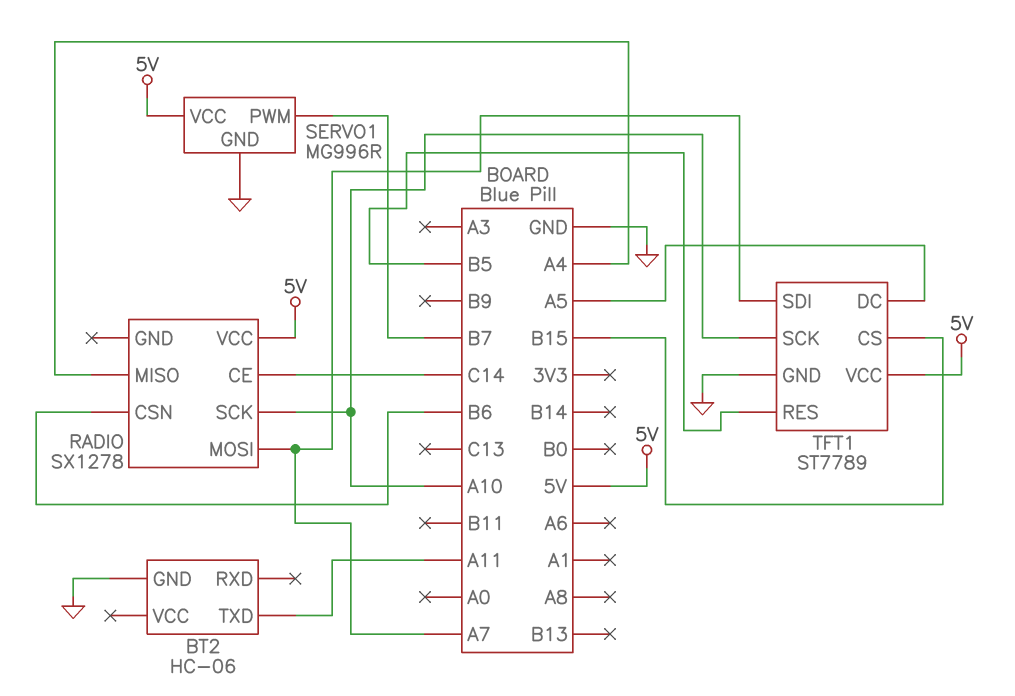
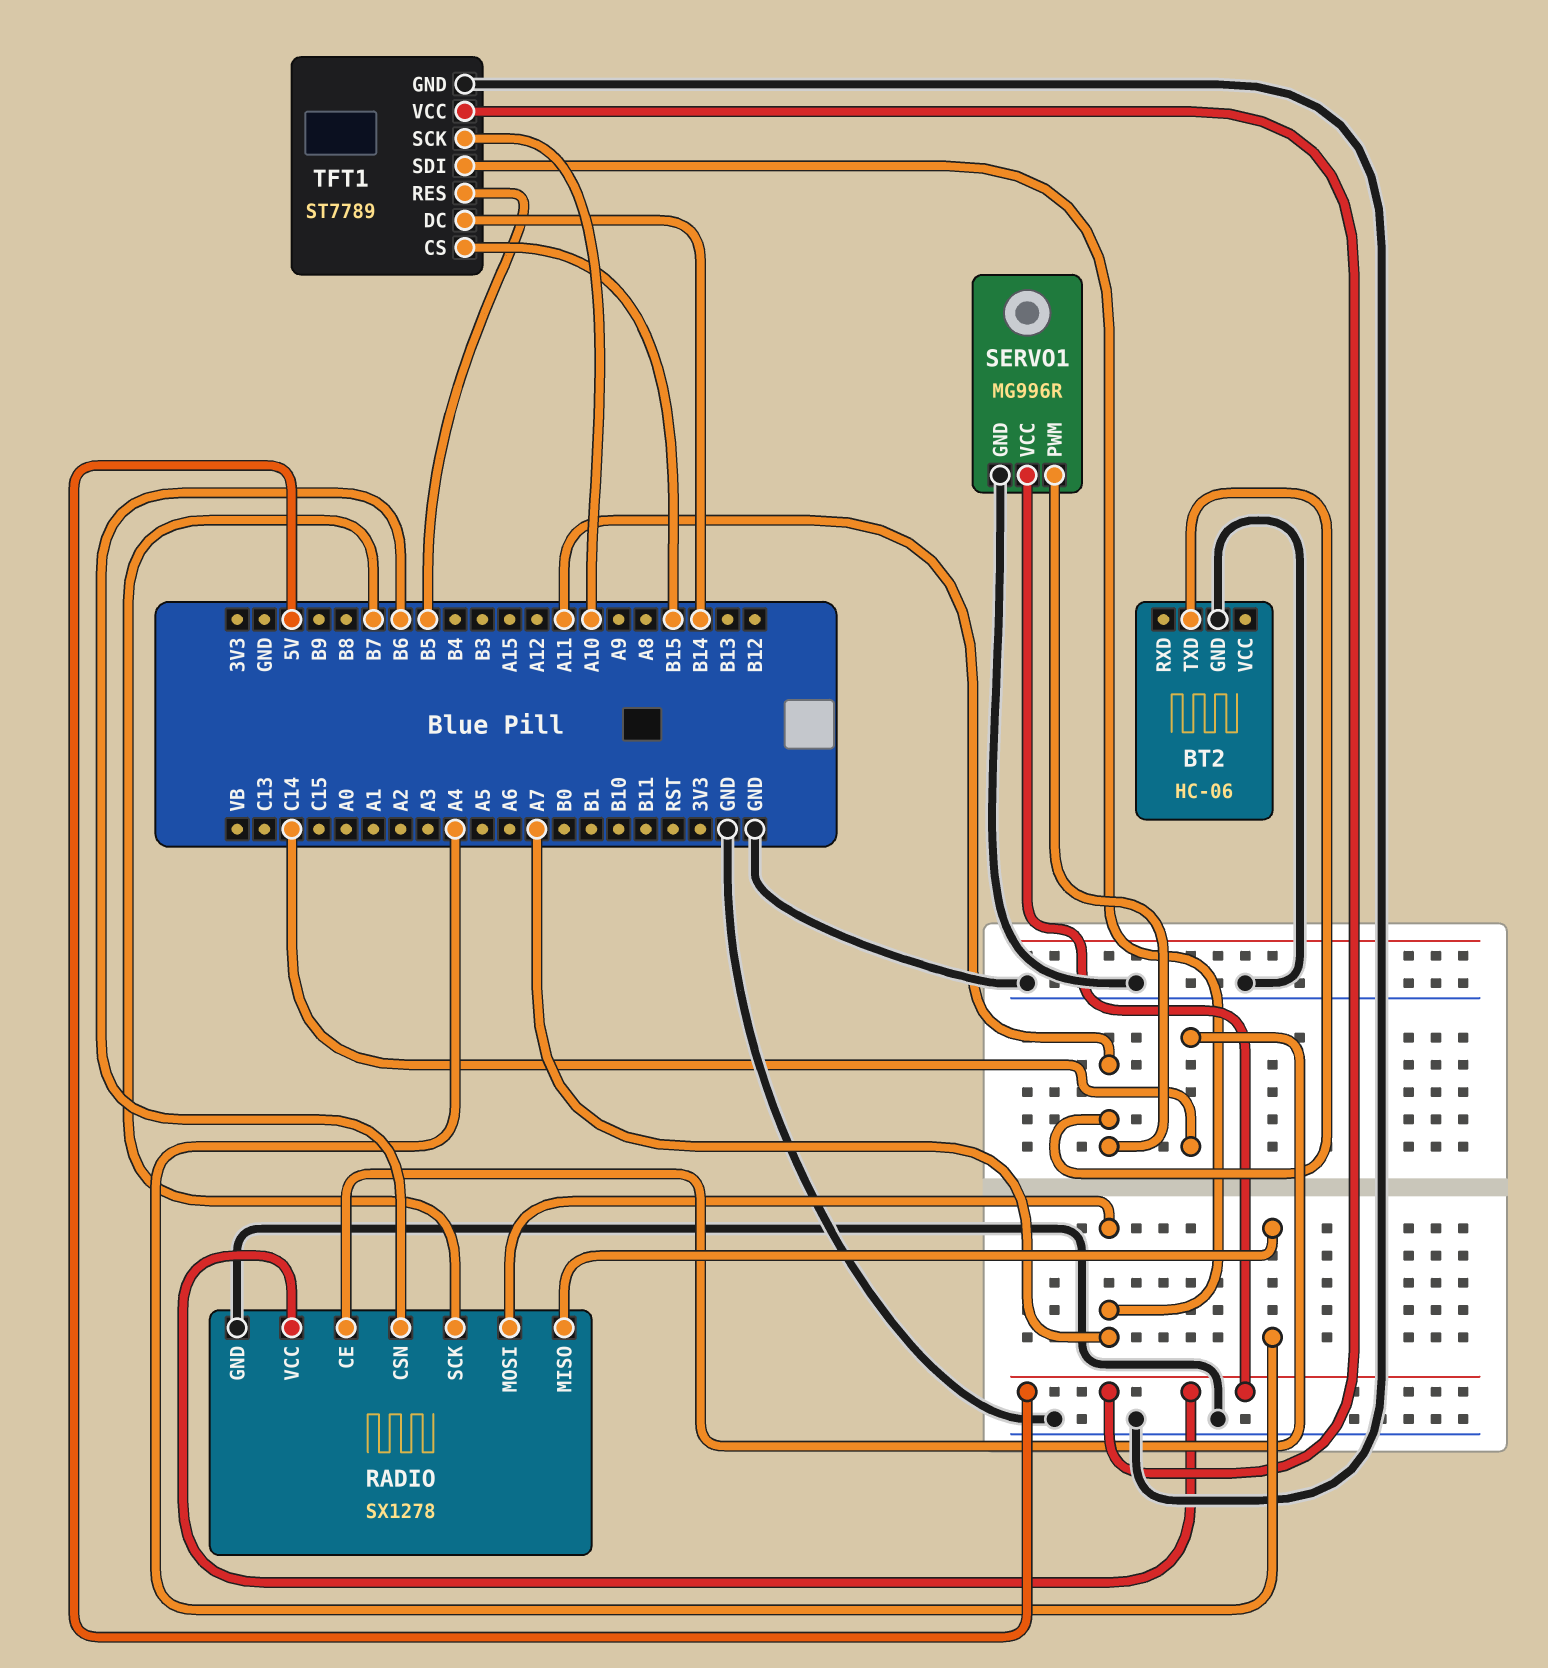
RADIO pin GND: none -> GND
RADIO pin SCK: A10 -> B7
SERVO1 pin PWM: B7 -> A11
TFT1 pin DC: A5 -> B14

